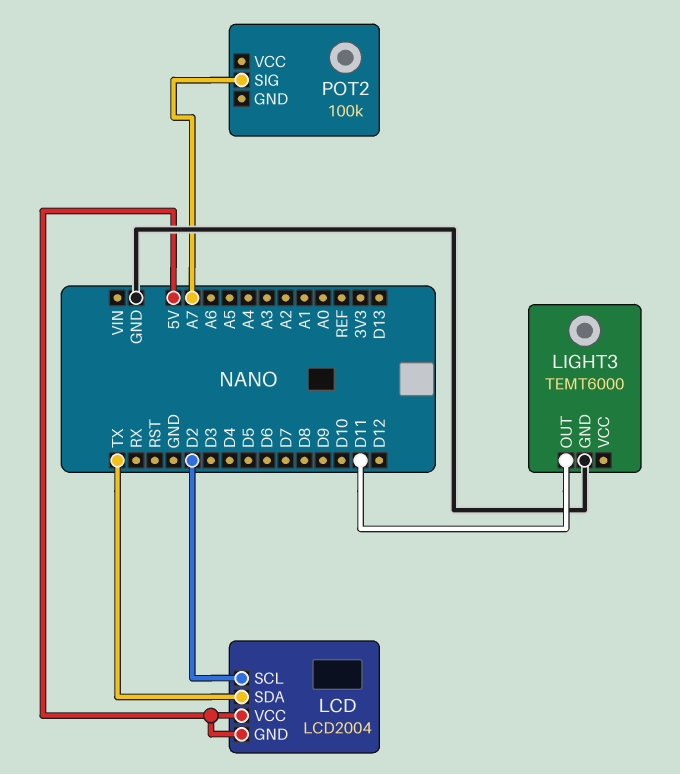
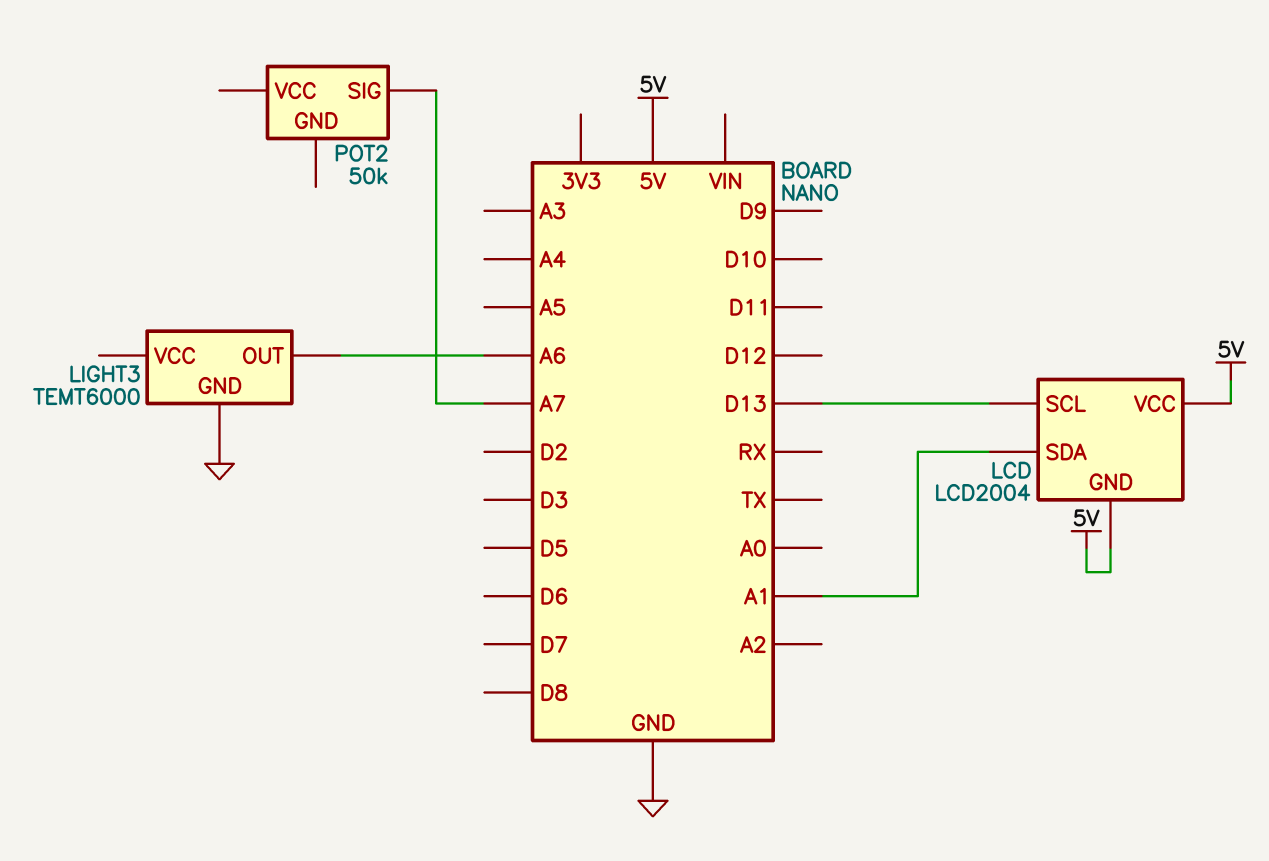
LCD pin SCL: D2 -> D13
LCD pin SDA: TX -> A1
LIGHT3 pin OUT: D11 -> A6
POT2: 100k -> 50k

